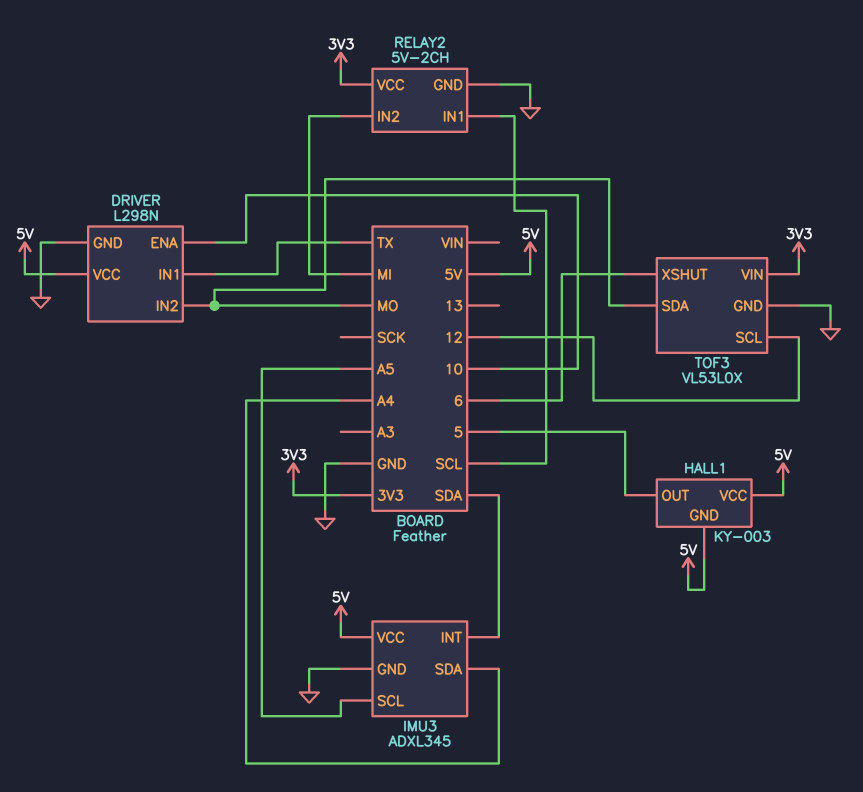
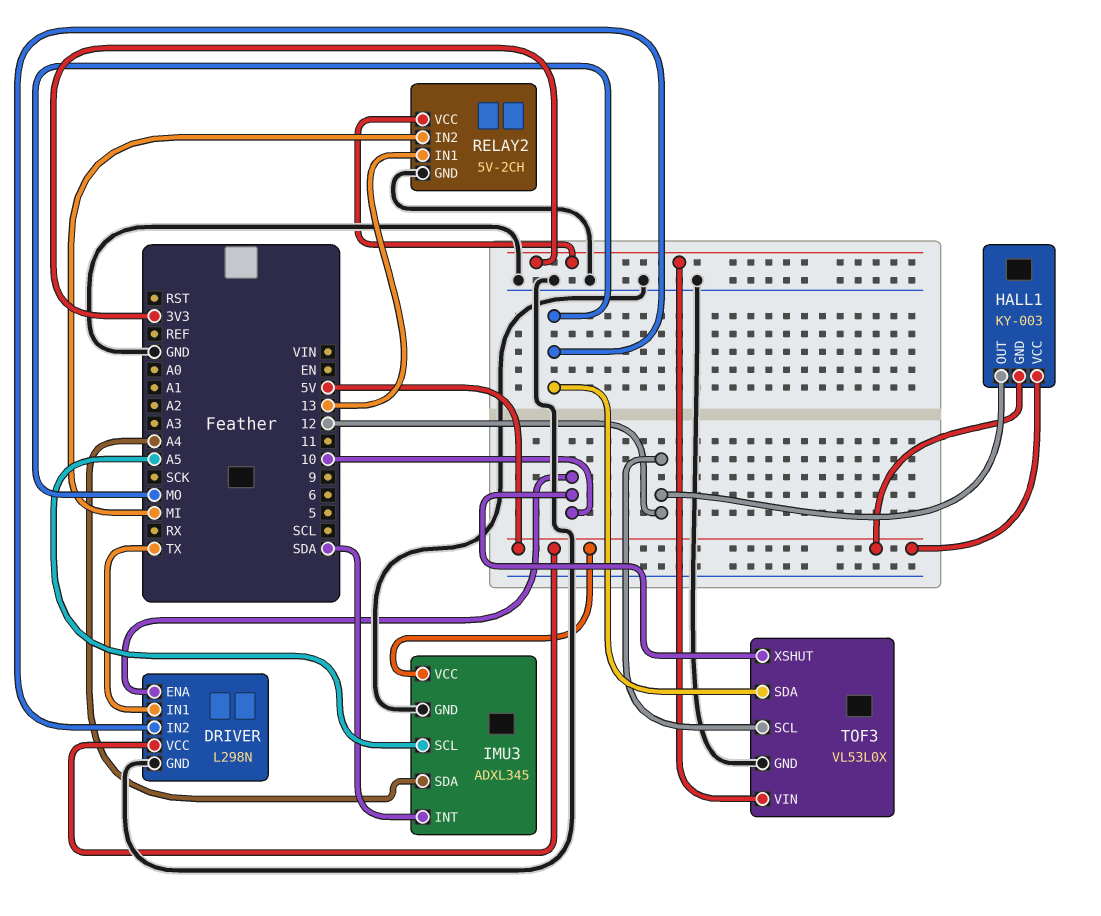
HALL1 pin OUT: 5 -> 12
RELAY2 pin IN1: SCL -> 13
TOF3 pin XSHUT: 6 -> 10

